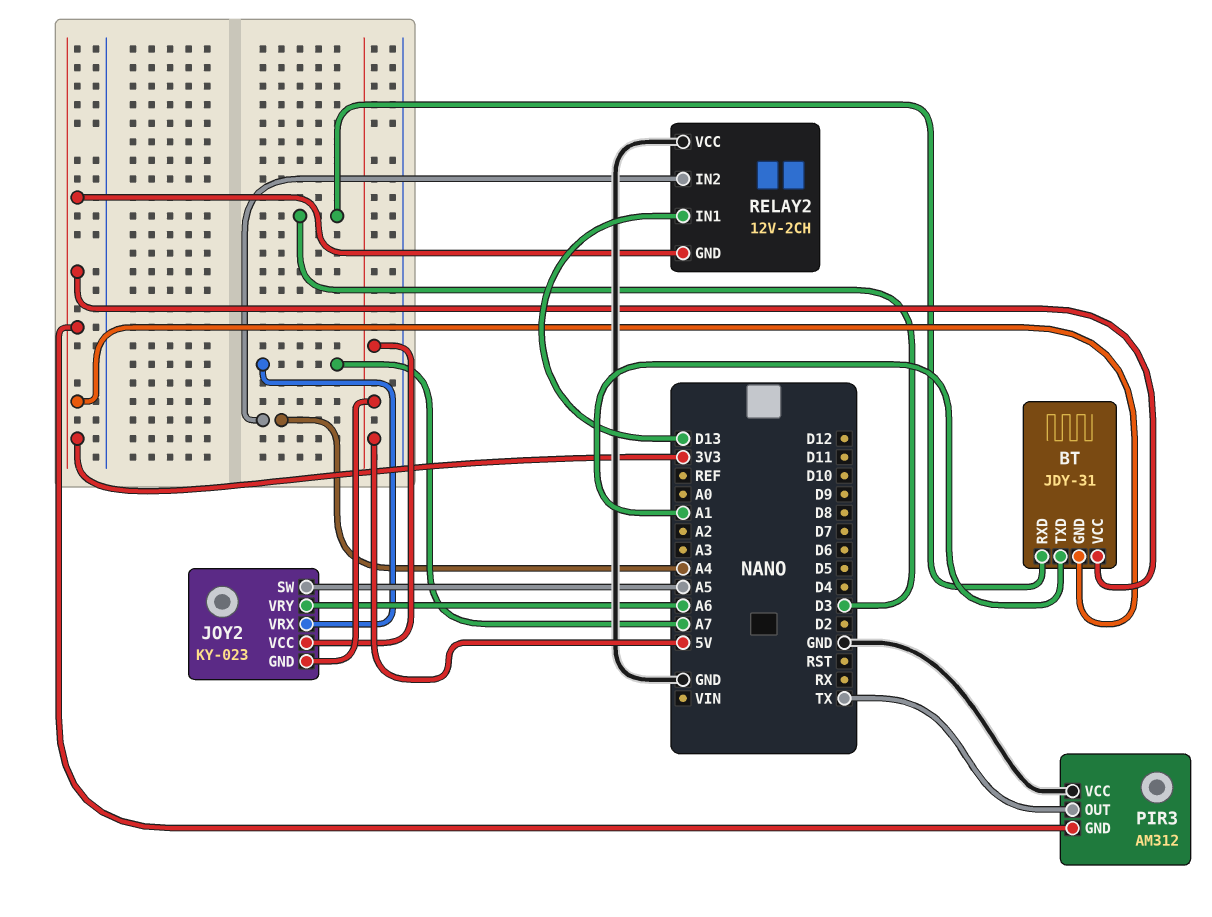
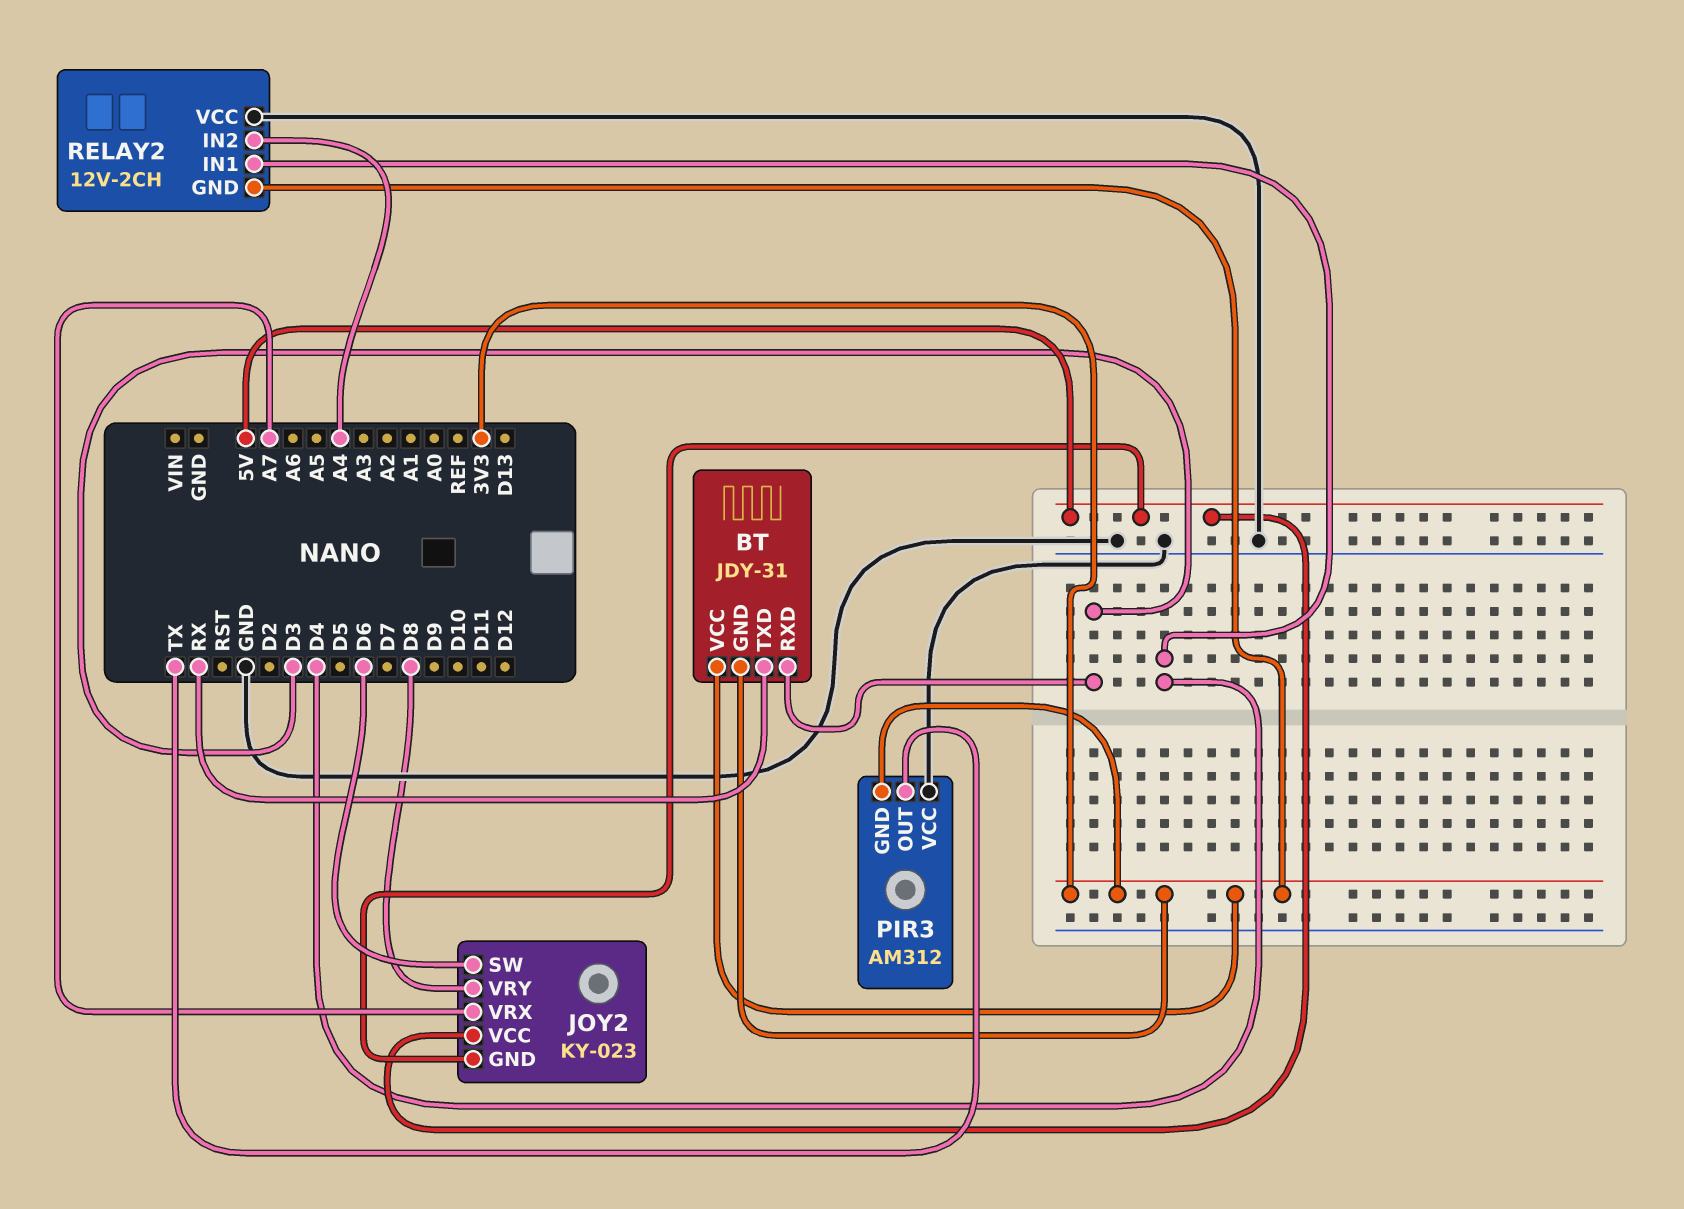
BT pin TXD: A1 -> RX
JOY2 pin SW: A5 -> D6
JOY2 pin VRY: A6 -> D8
RELAY2 pin IN1: D13 -> D4

